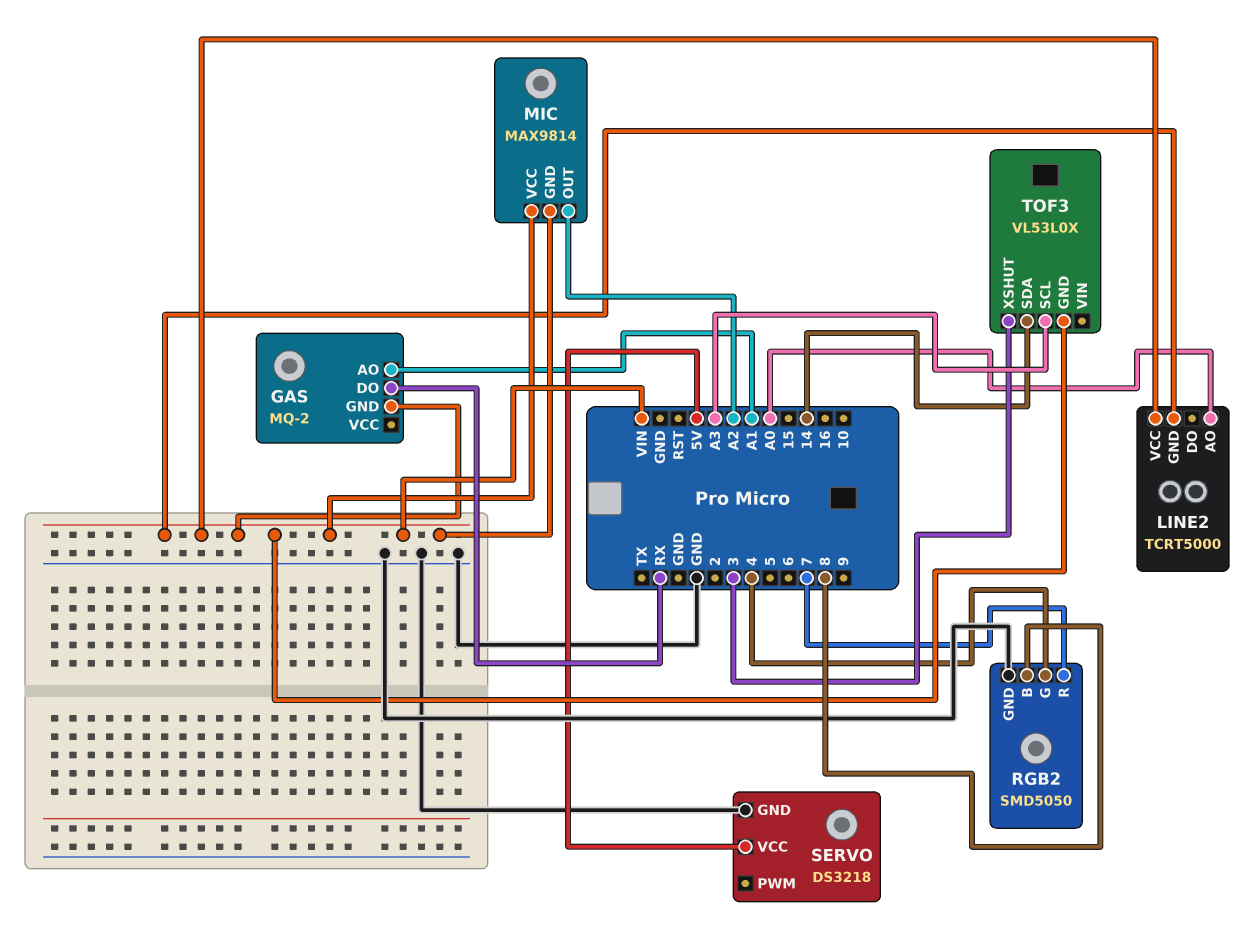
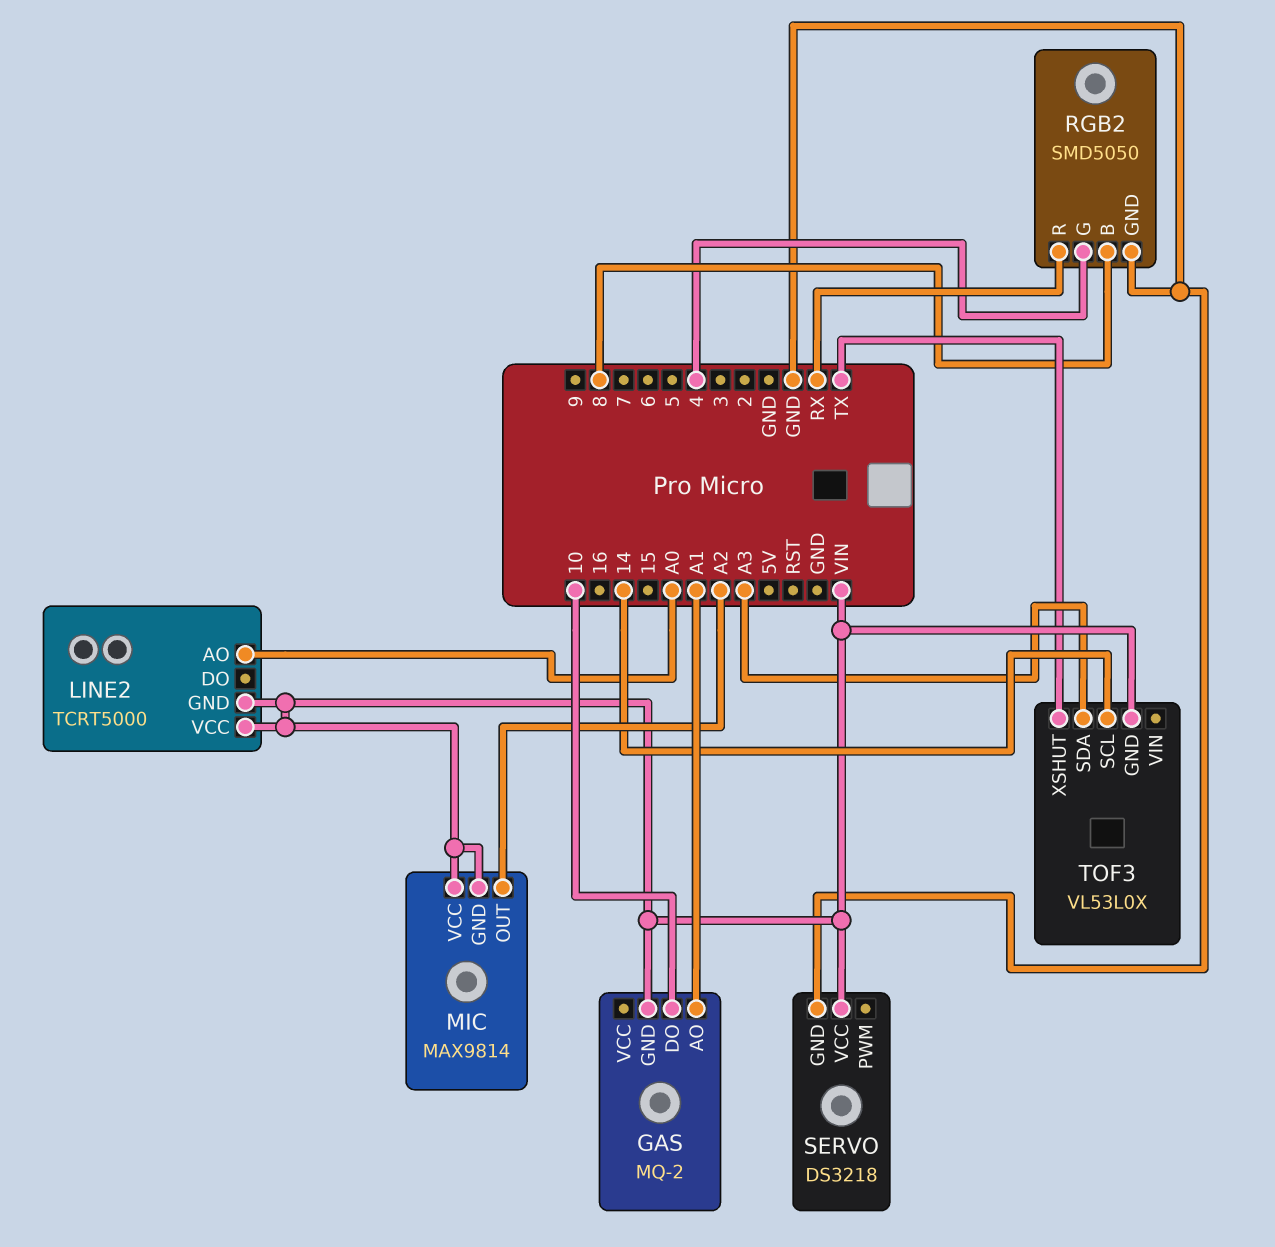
GAS pin DO: RX -> 10
RGB2 pin R: 7 -> RX
SERVO pin VCC: 5V -> VIN
TOF3 pin SCL: A3 -> 14
TOF3 pin SDA: 14 -> A3
TOF3 pin XSHUT: 3 -> TX

